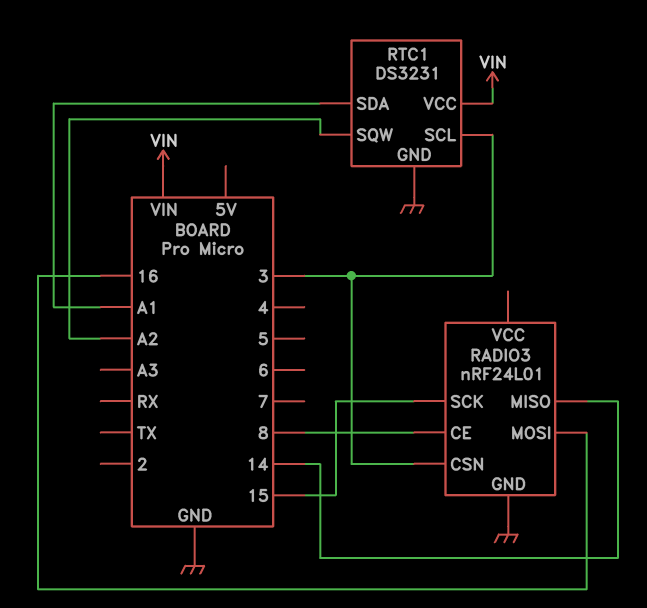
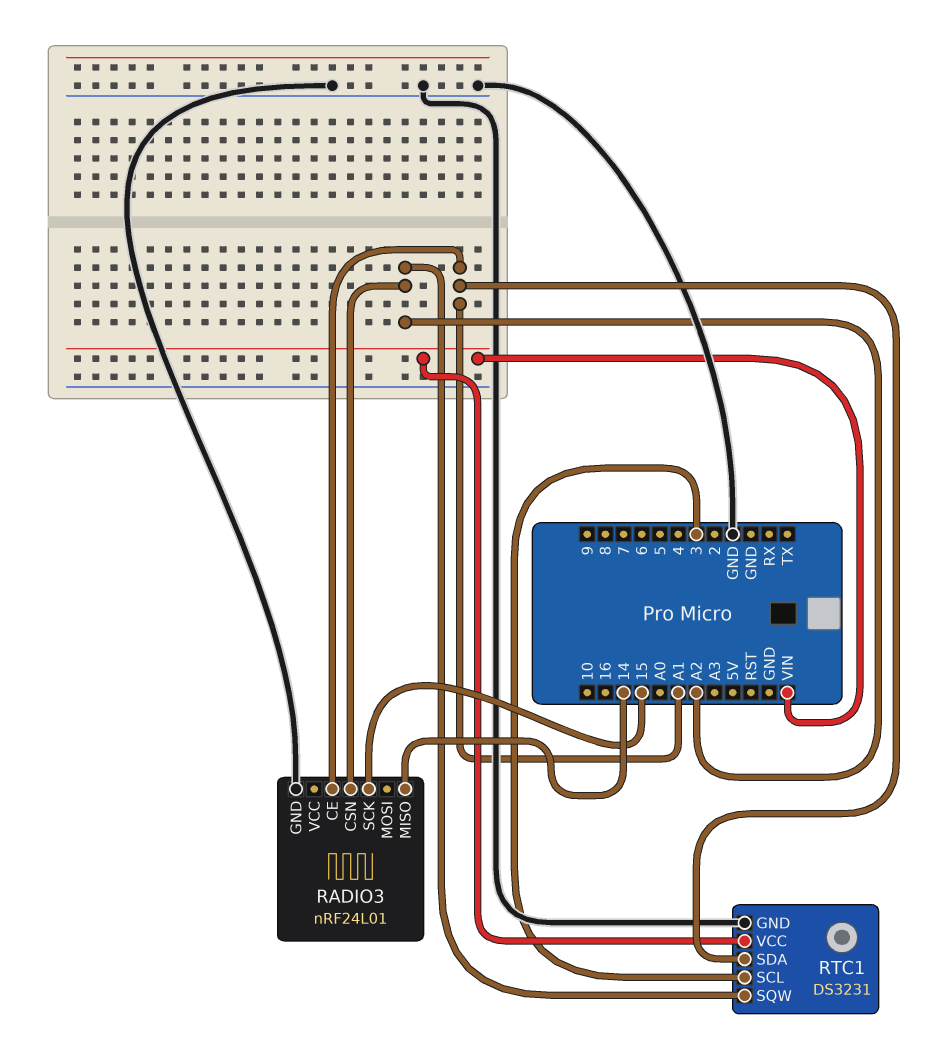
RADIO3 pin CE: 8 -> A1
RADIO3 pin CSN: 3 -> A2
RADIO3 pin MOSI: 16 -> none

